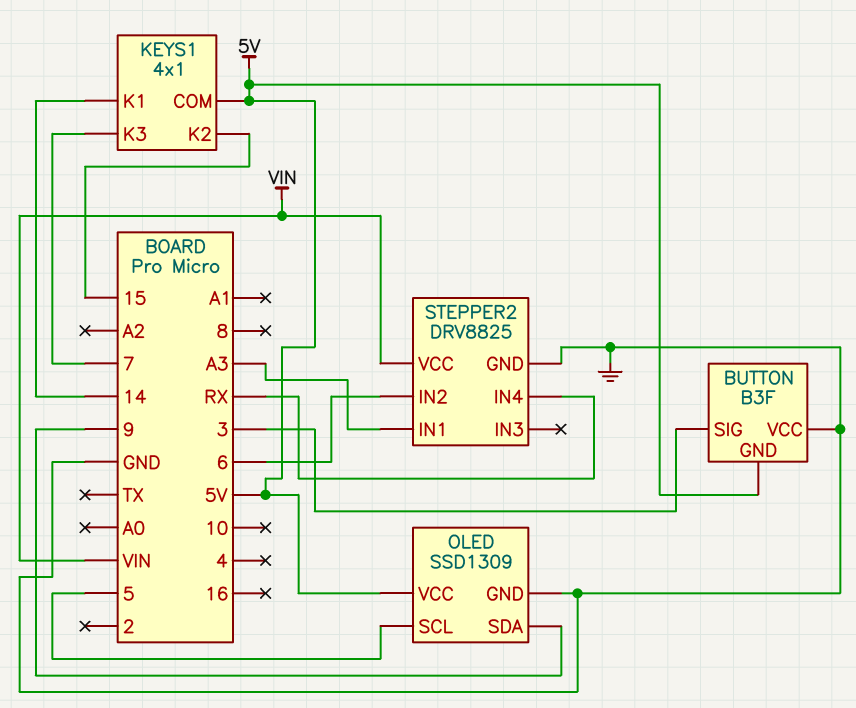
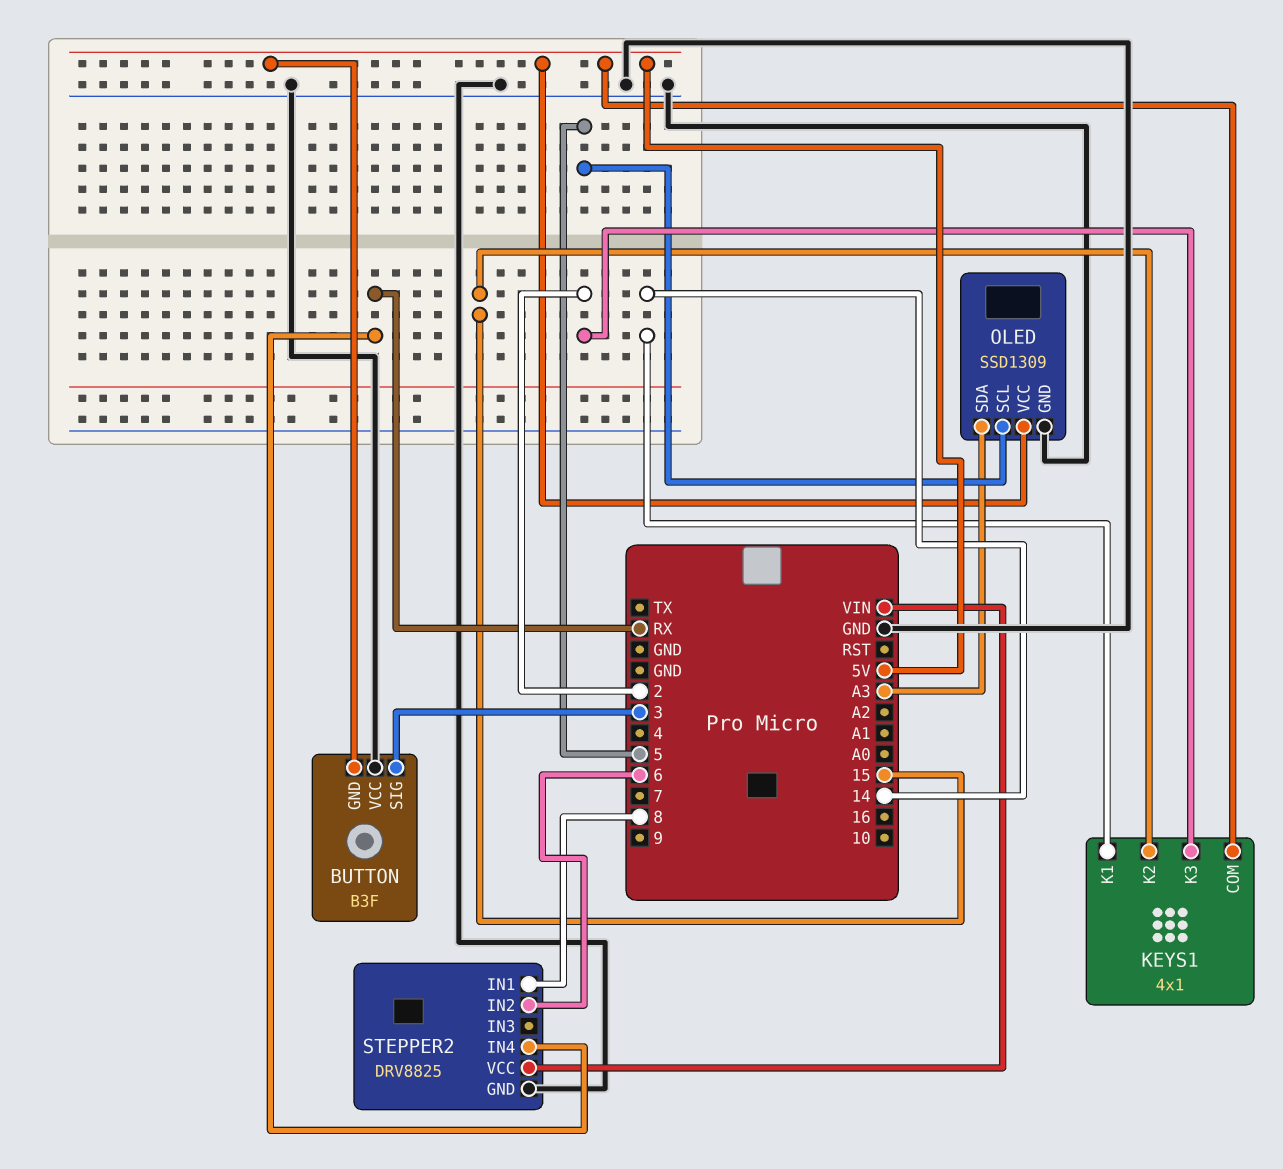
KEYS1 pin K3: 7 -> 2
OLED pin SDA: 9 -> A3
STEPPER2 pin IN1: A3 -> 8

